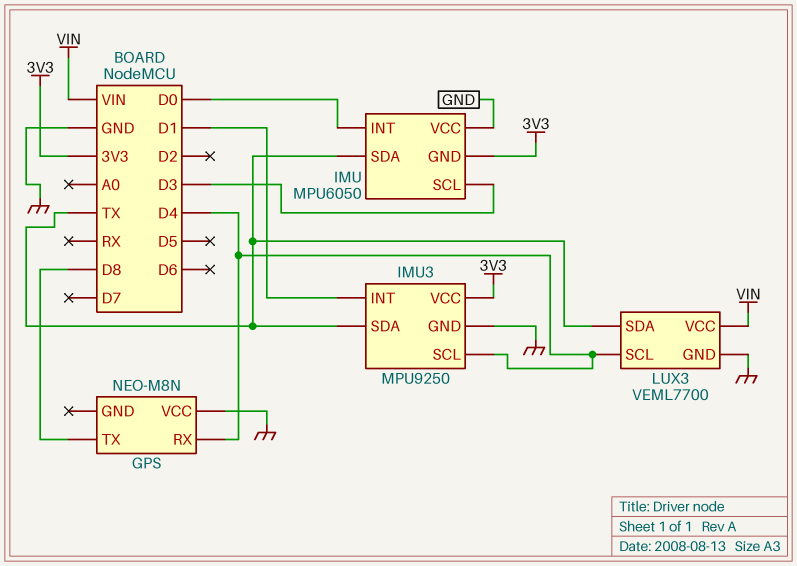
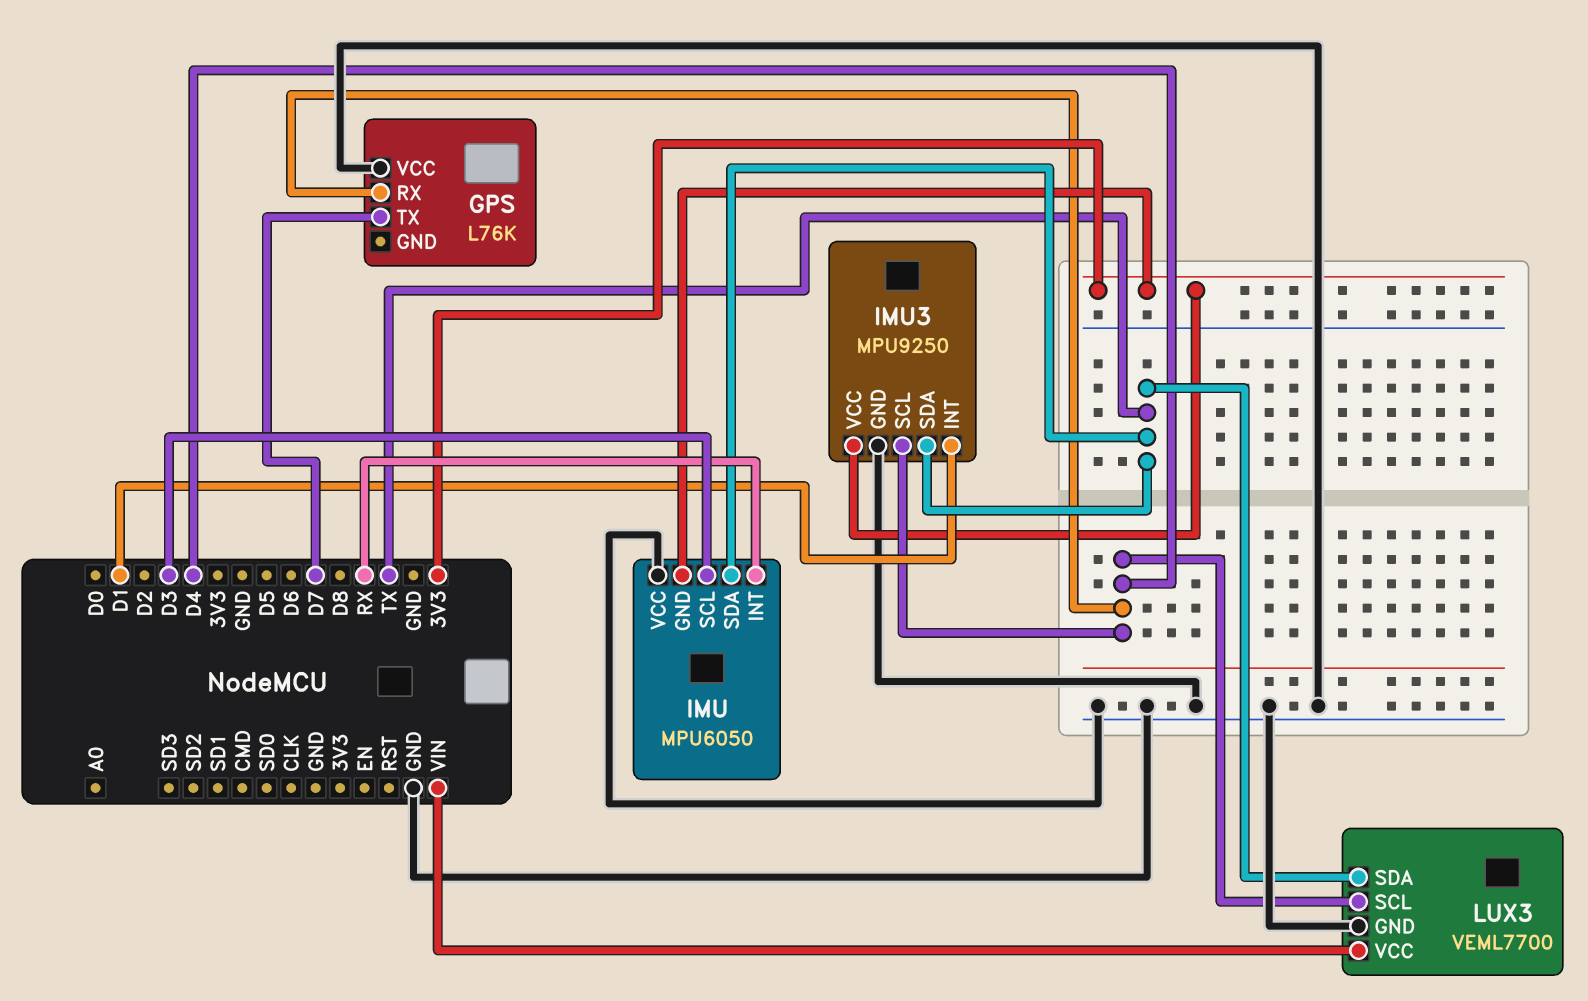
GPS: NEO-M8N -> L76K
GPS pin TX: D8 -> D7
IMU pin INT: D0 -> RX

